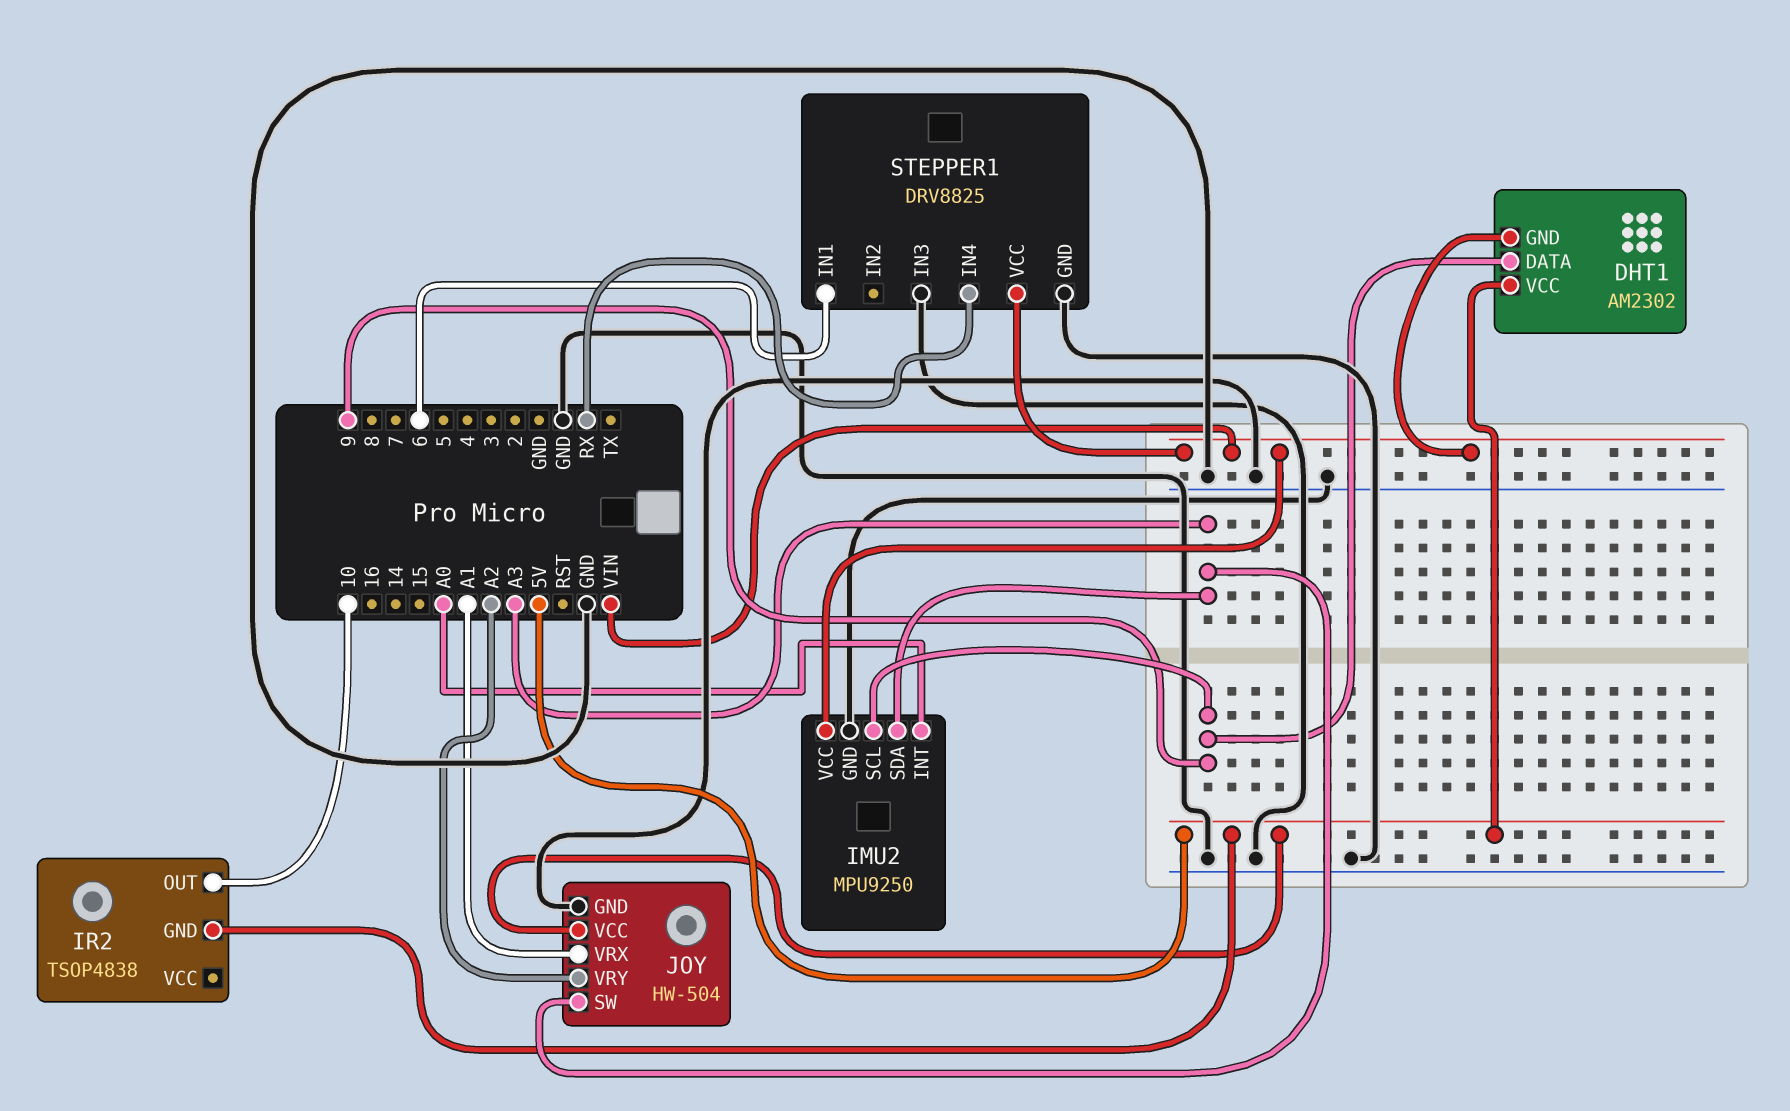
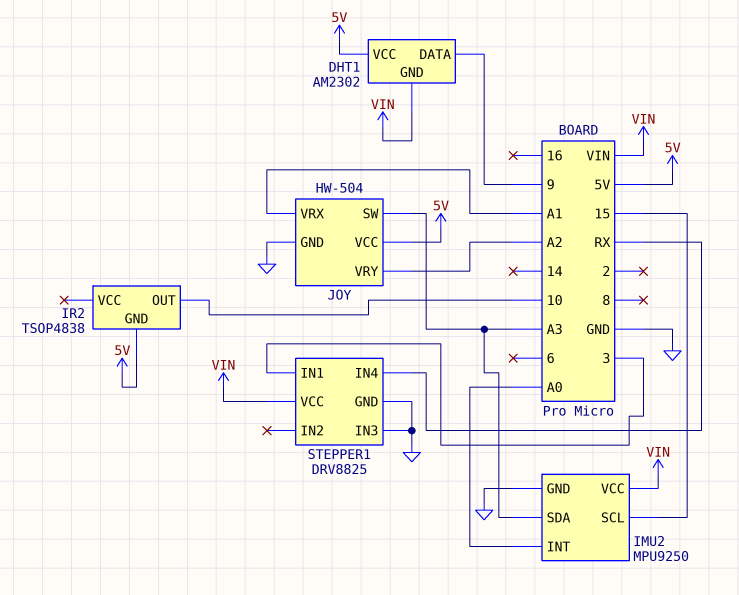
IMU2 pin SCL: 9 -> 15
STEPPER1 pin IN1: 6 -> 3

